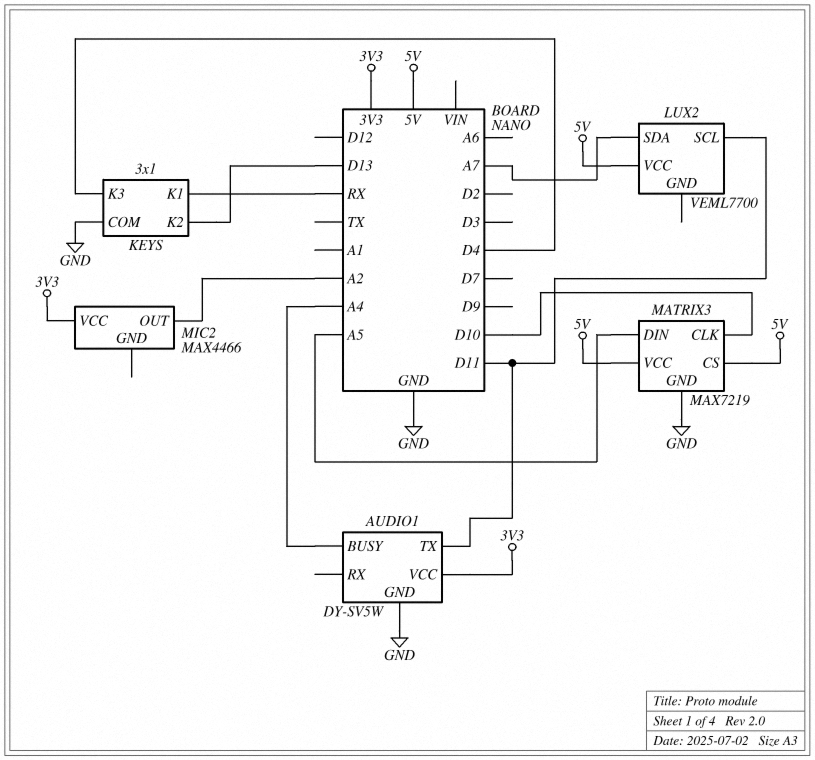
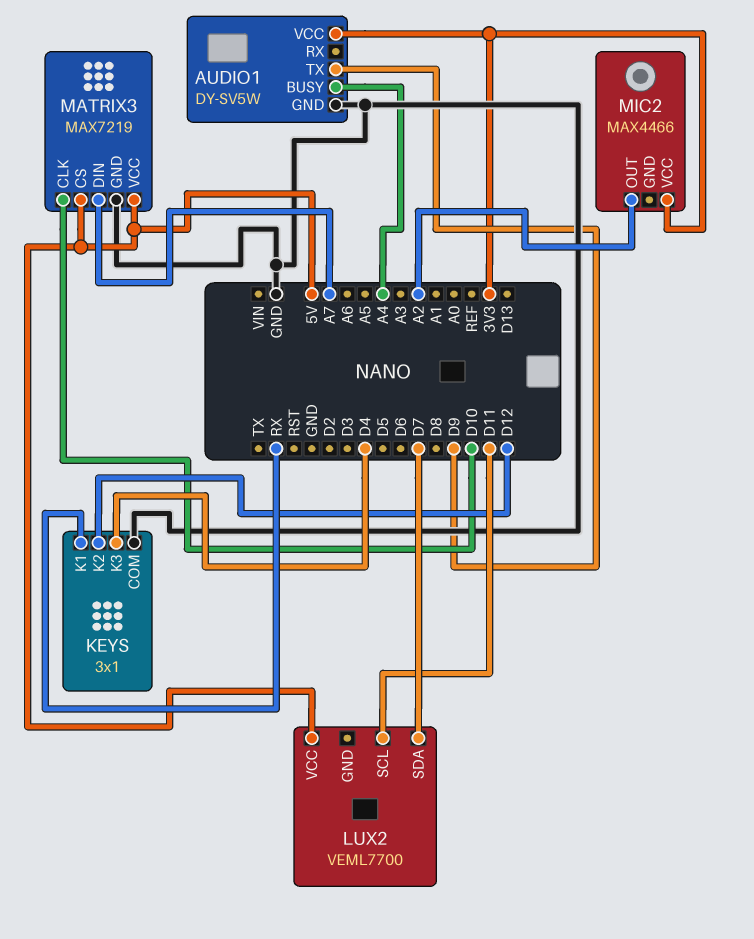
AUDIO1 pin TX: D11 -> D9
KEYS pin K2: D13 -> D12
LUX2 pin SDA: A7 -> D7
MATRIX3 pin DIN: A5 -> A7

